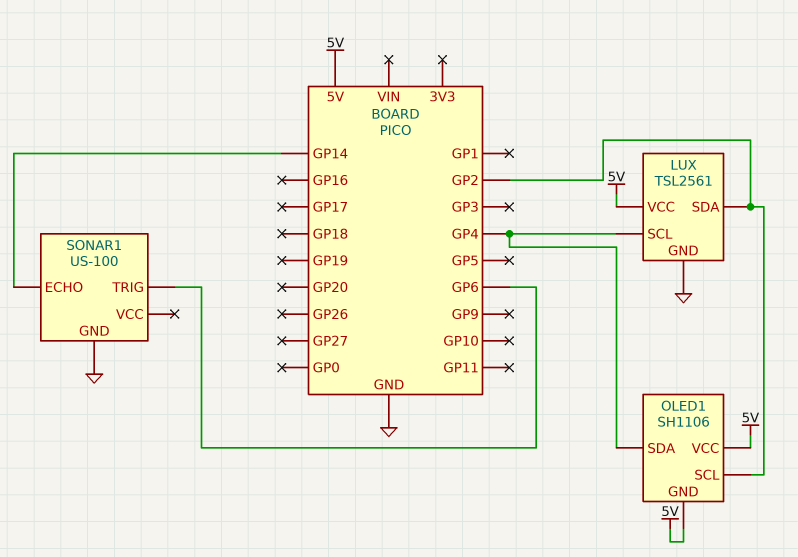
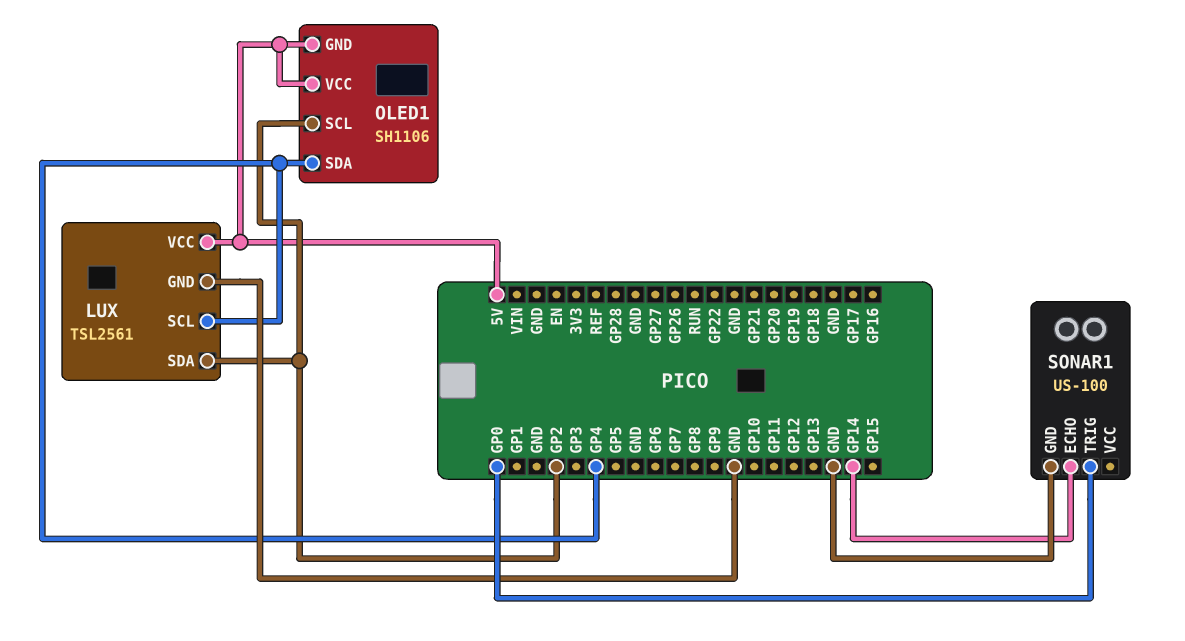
SONAR1 pin TRIG: GP6 -> GP0

